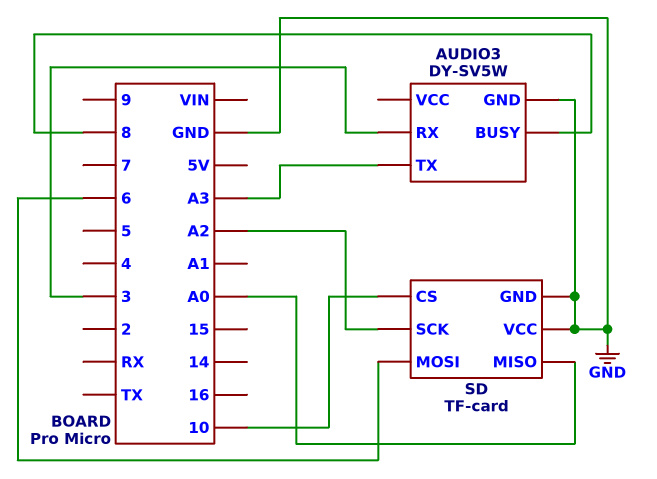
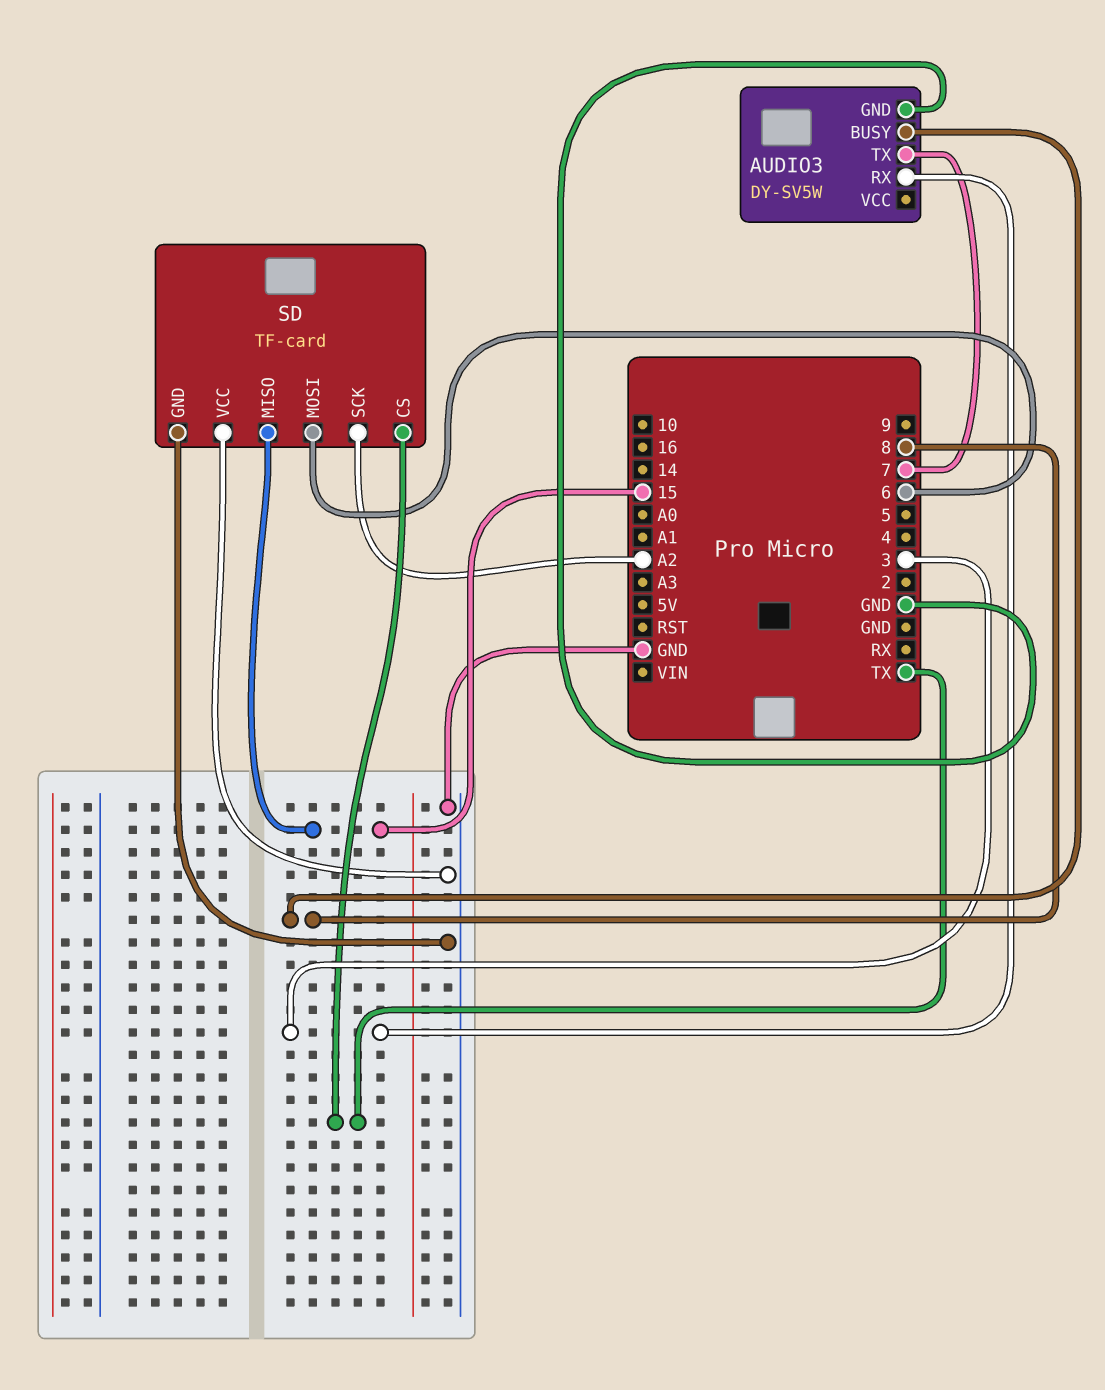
AUDIO3 pin TX: A3 -> 7
SD pin CS: 10 -> TX
SD pin MISO: A0 -> 15

